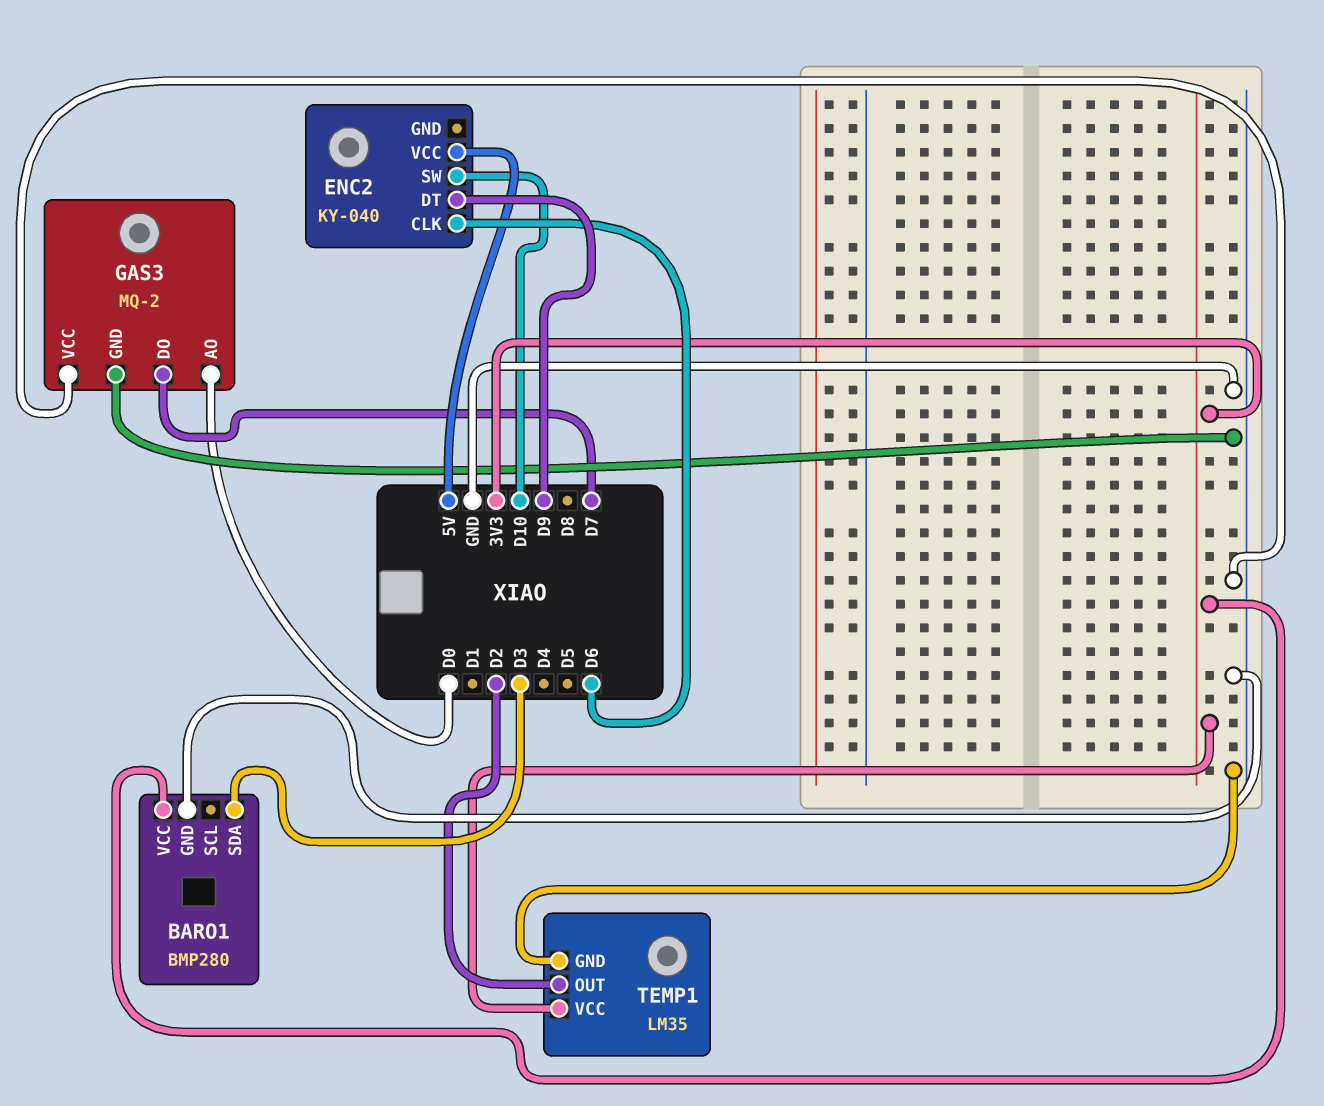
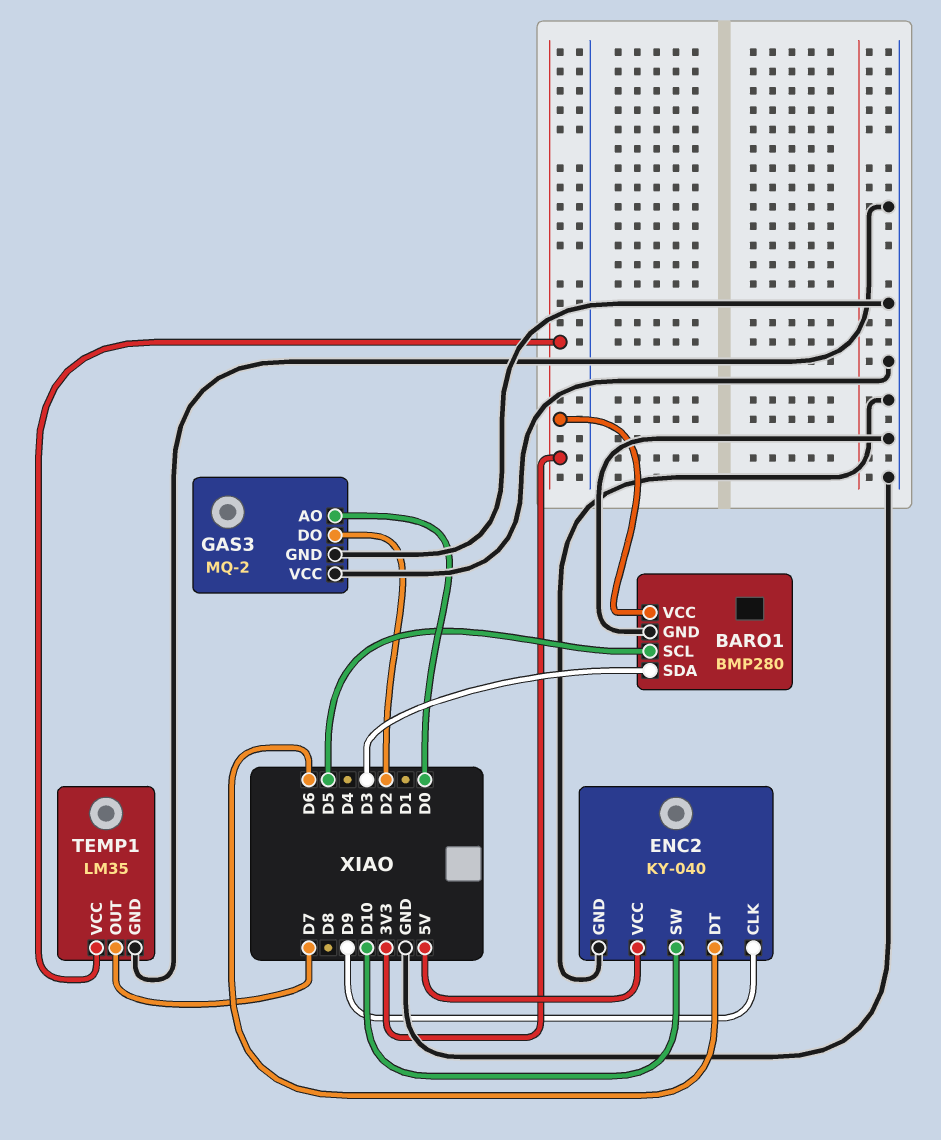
BARO1 pin SCL: none -> D5
ENC2 pin CLK: D6 -> D9
ENC2 pin DT: D9 -> D6
ENC2 pin GND: none -> GND
GAS3 pin DO: D7 -> D2
TEMP1 pin OUT: D2 -> D7

